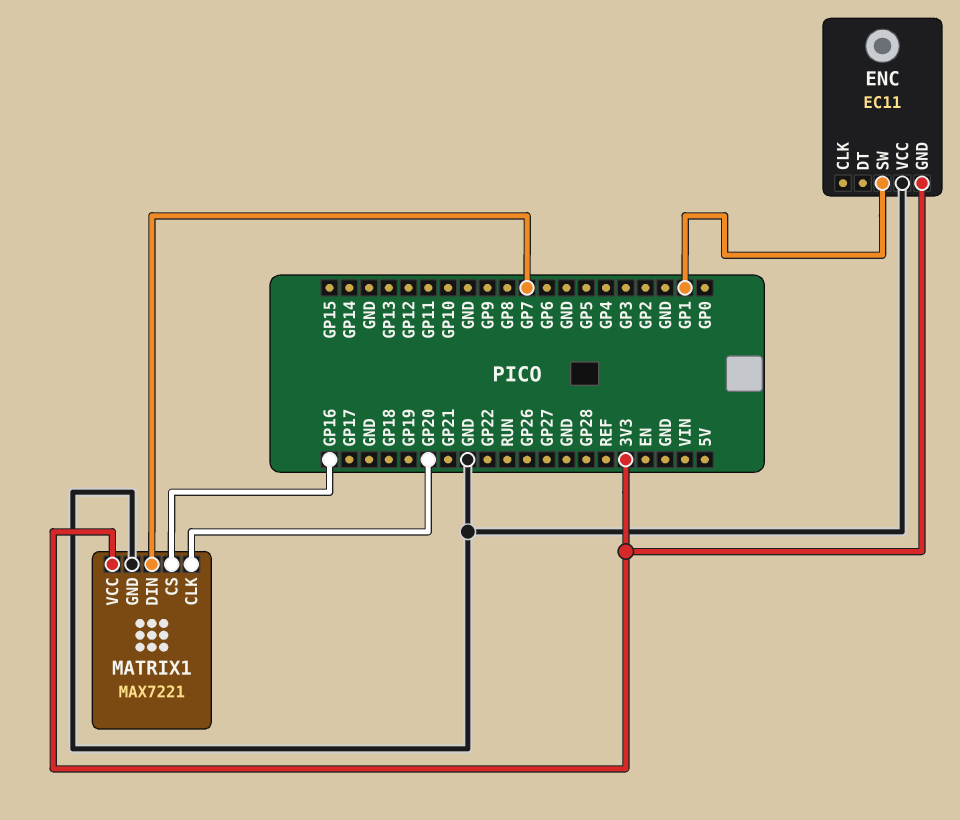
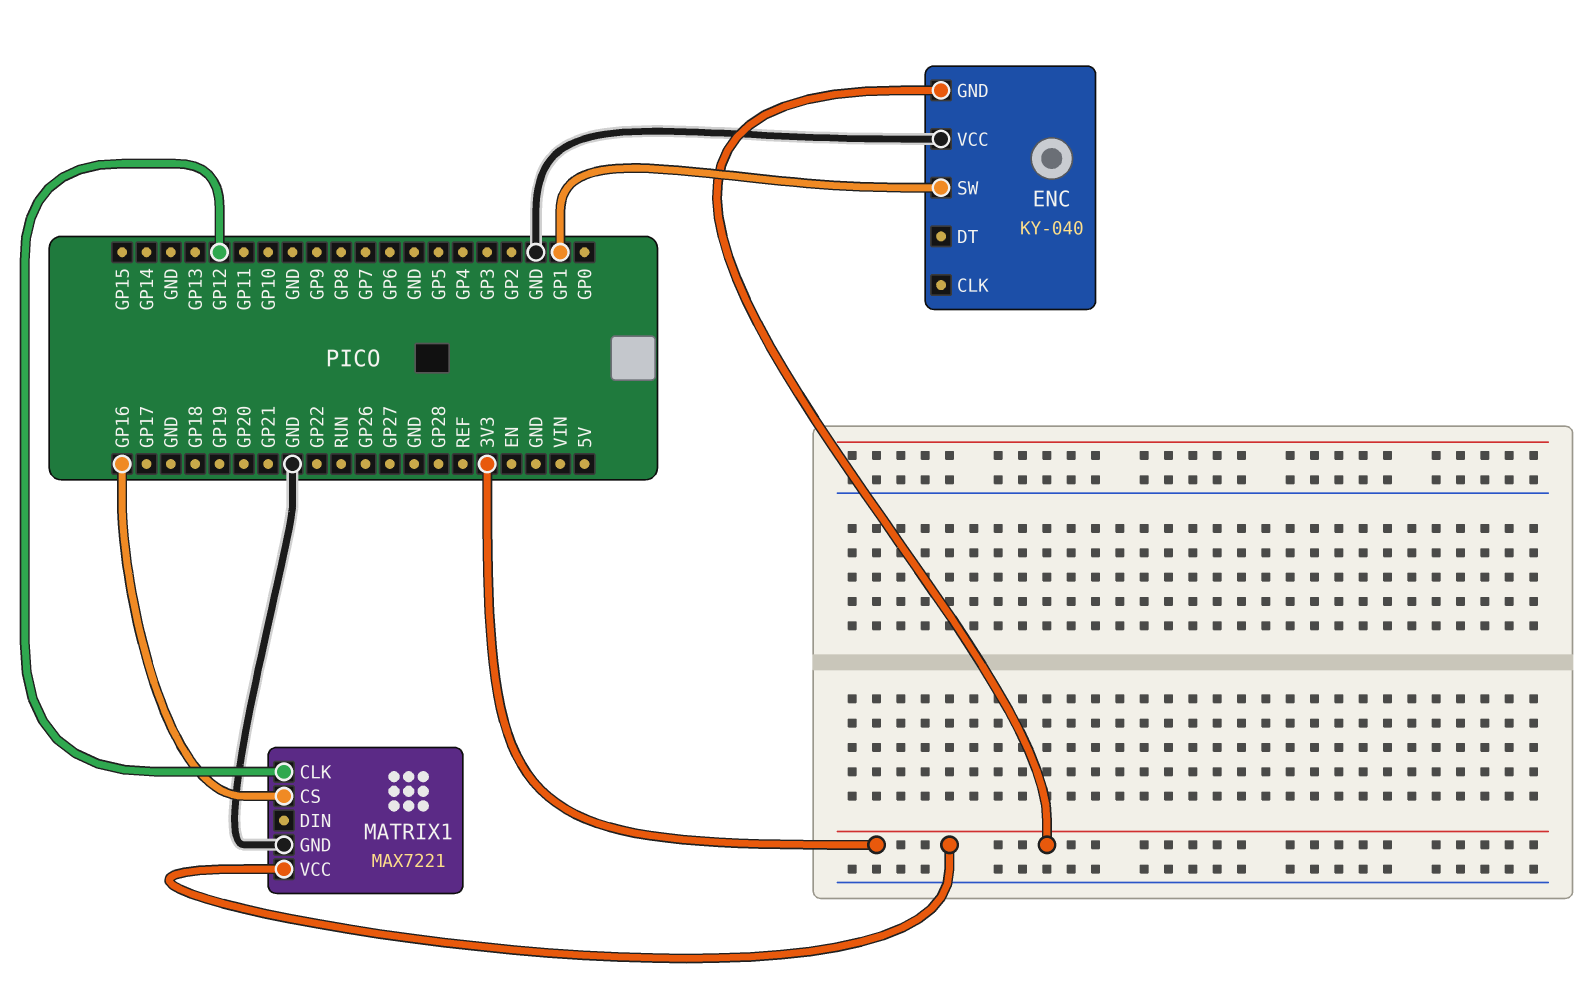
ENC: EC11 -> KY-040
MATRIX1 pin CLK: GP20 -> GP12
MATRIX1 pin DIN: GP7 -> none

